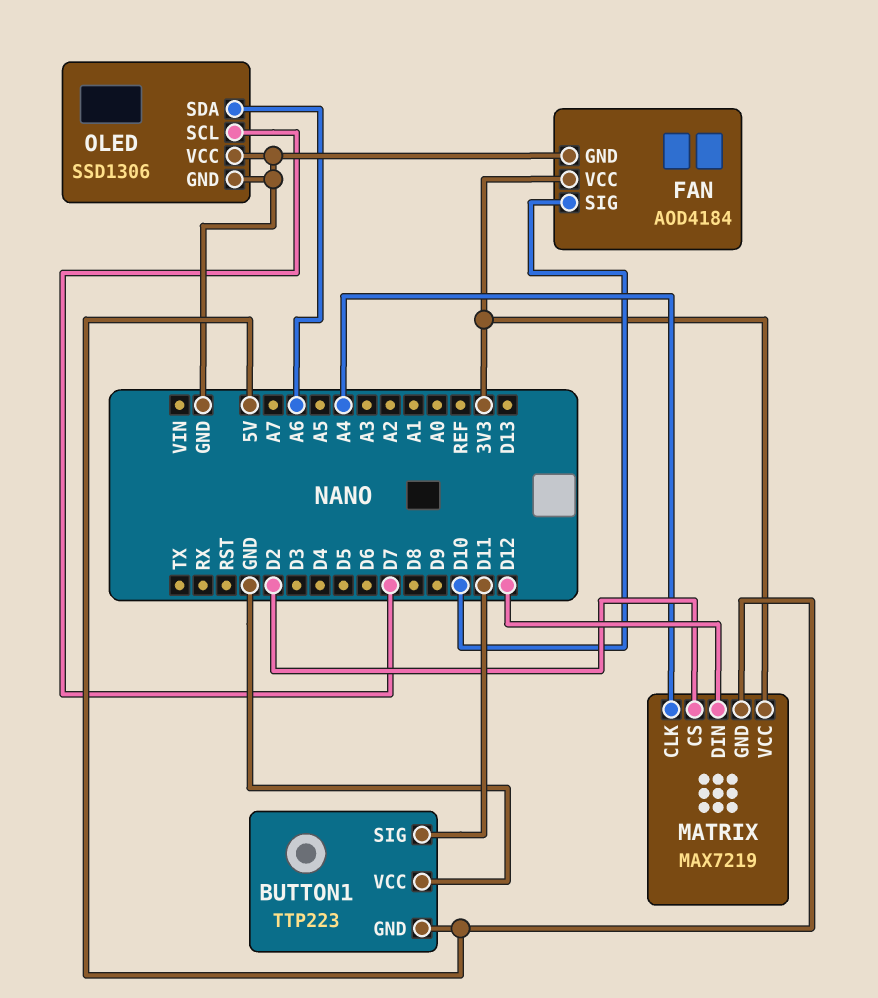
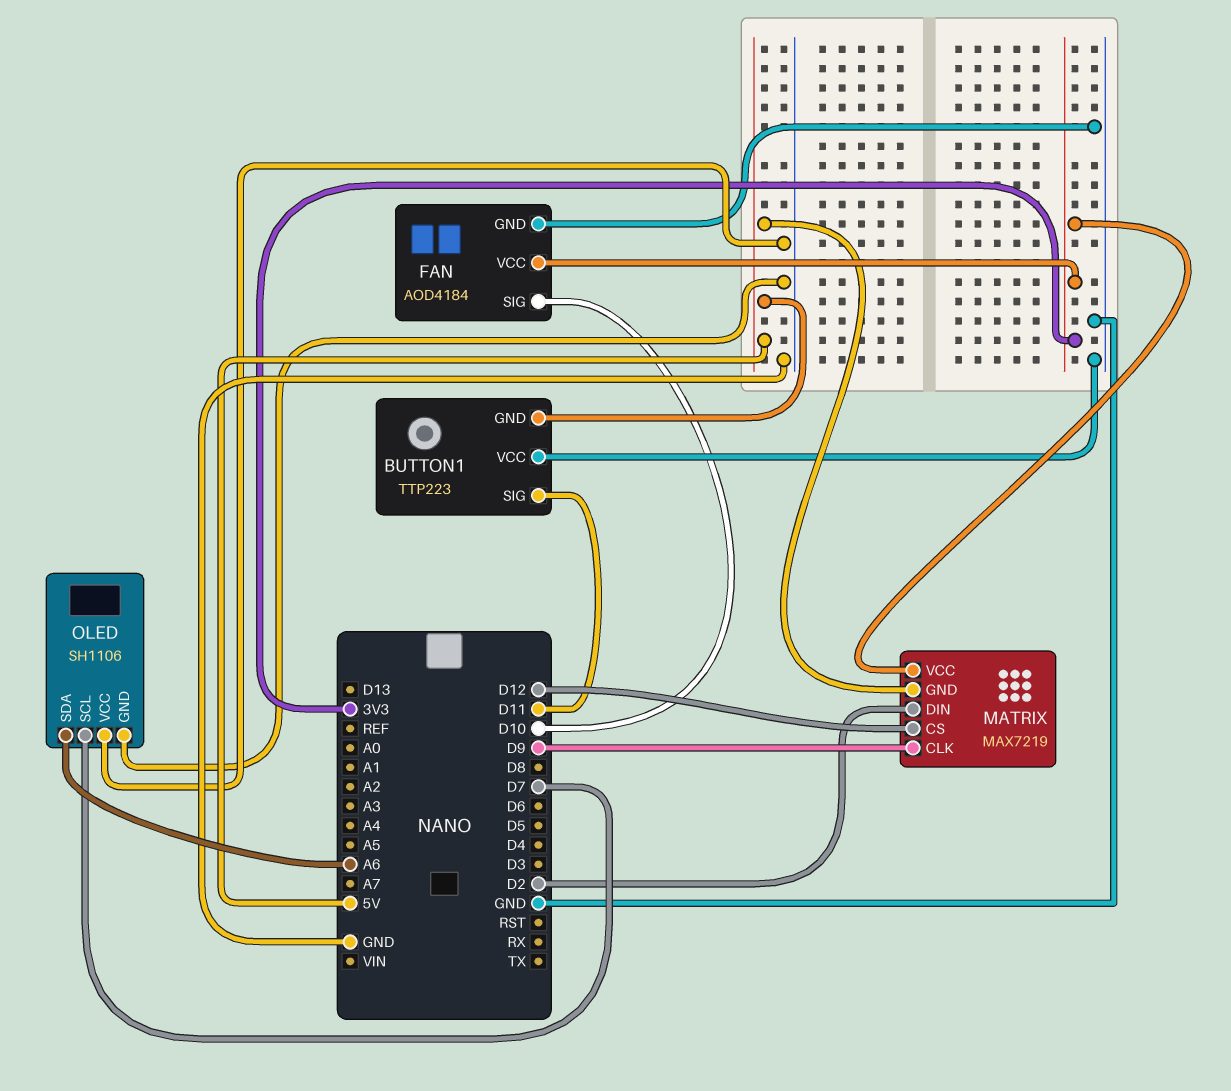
MATRIX pin CLK: A4 -> D9
MATRIX pin CS: D2 -> D12
MATRIX pin DIN: D12 -> D2
OLED: SSD1306 -> SH1106

